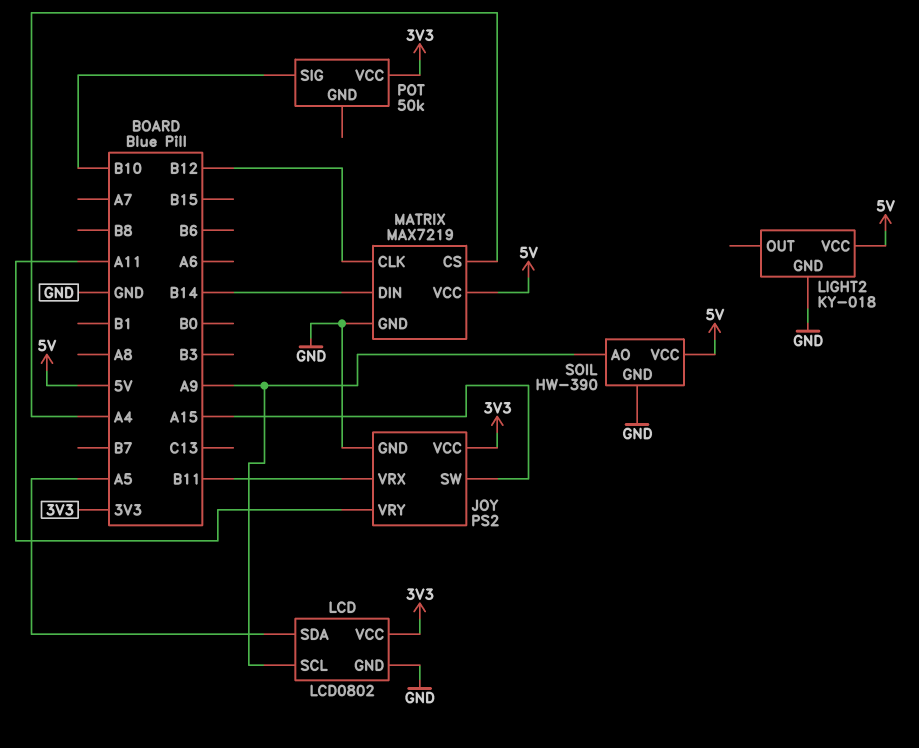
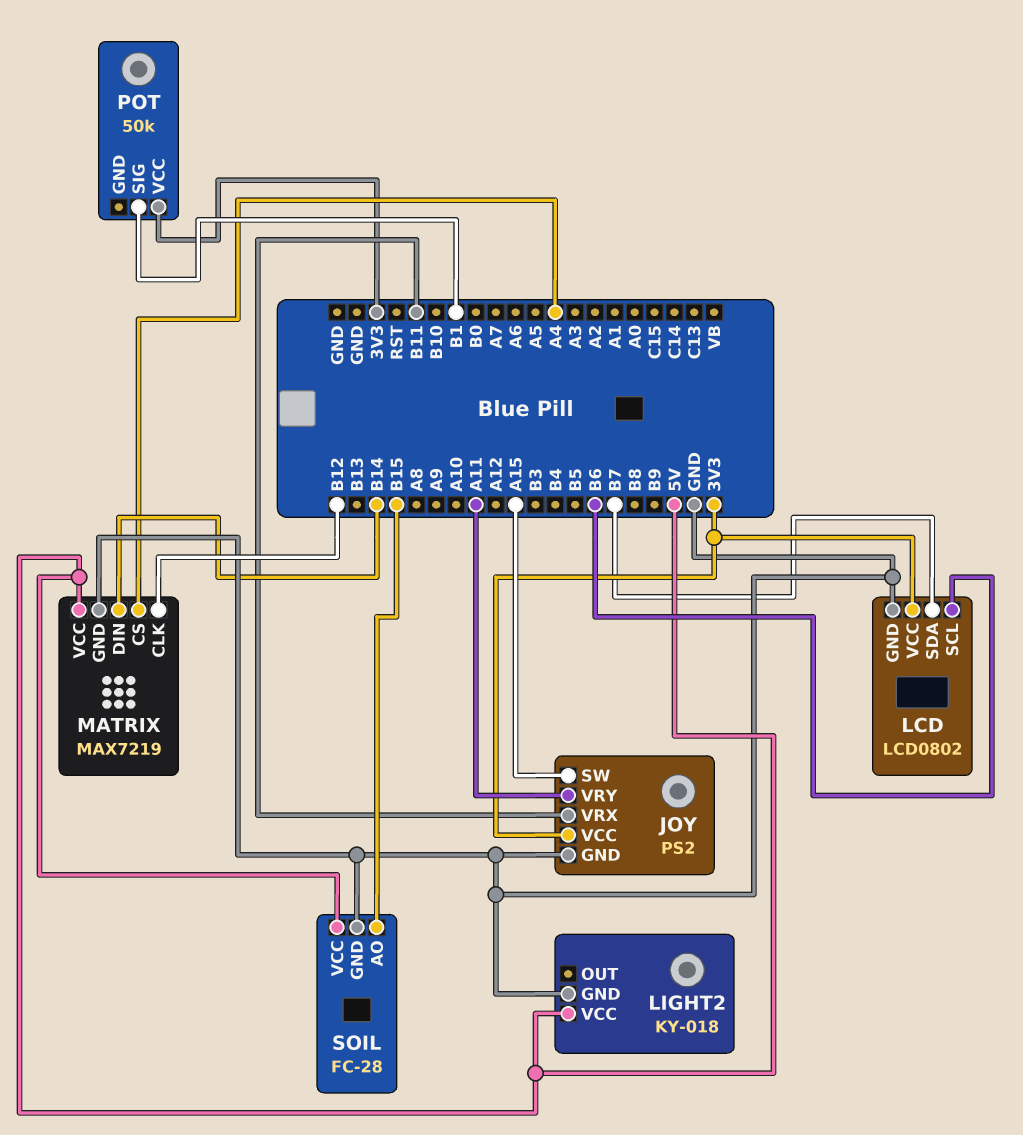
LCD pin SCL: A9 -> B6
LCD pin SDA: A5 -> B7
POT pin SIG: B10 -> B1
SOIL: HW-390 -> FC-28
SOIL pin AO: A9 -> B15

